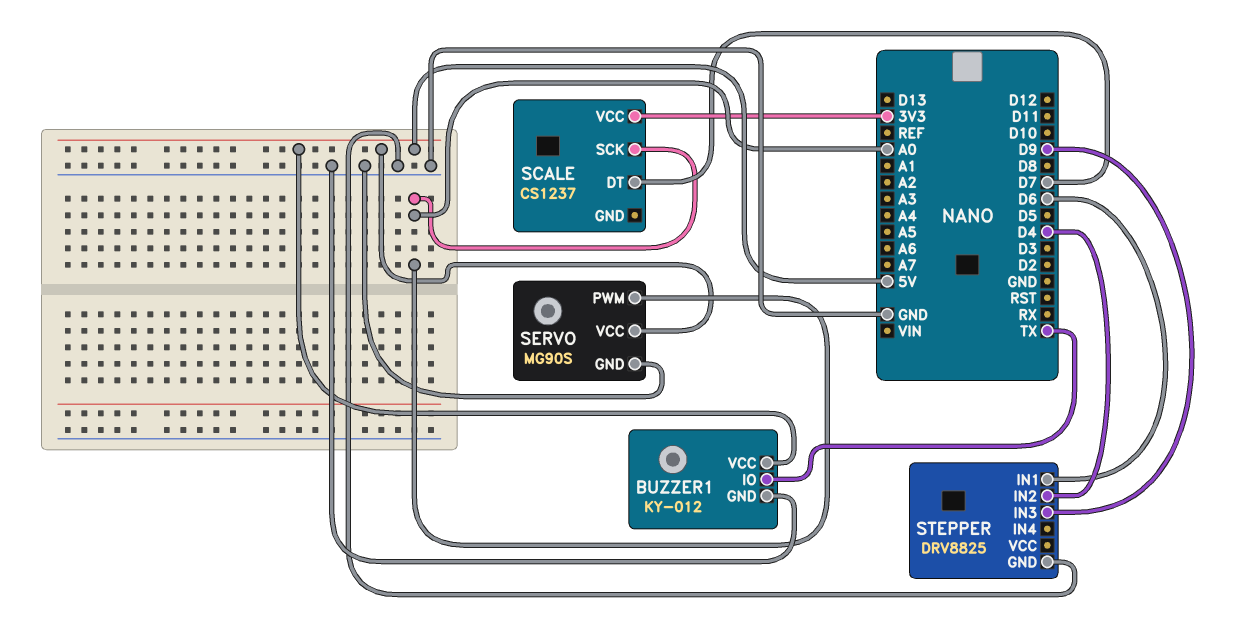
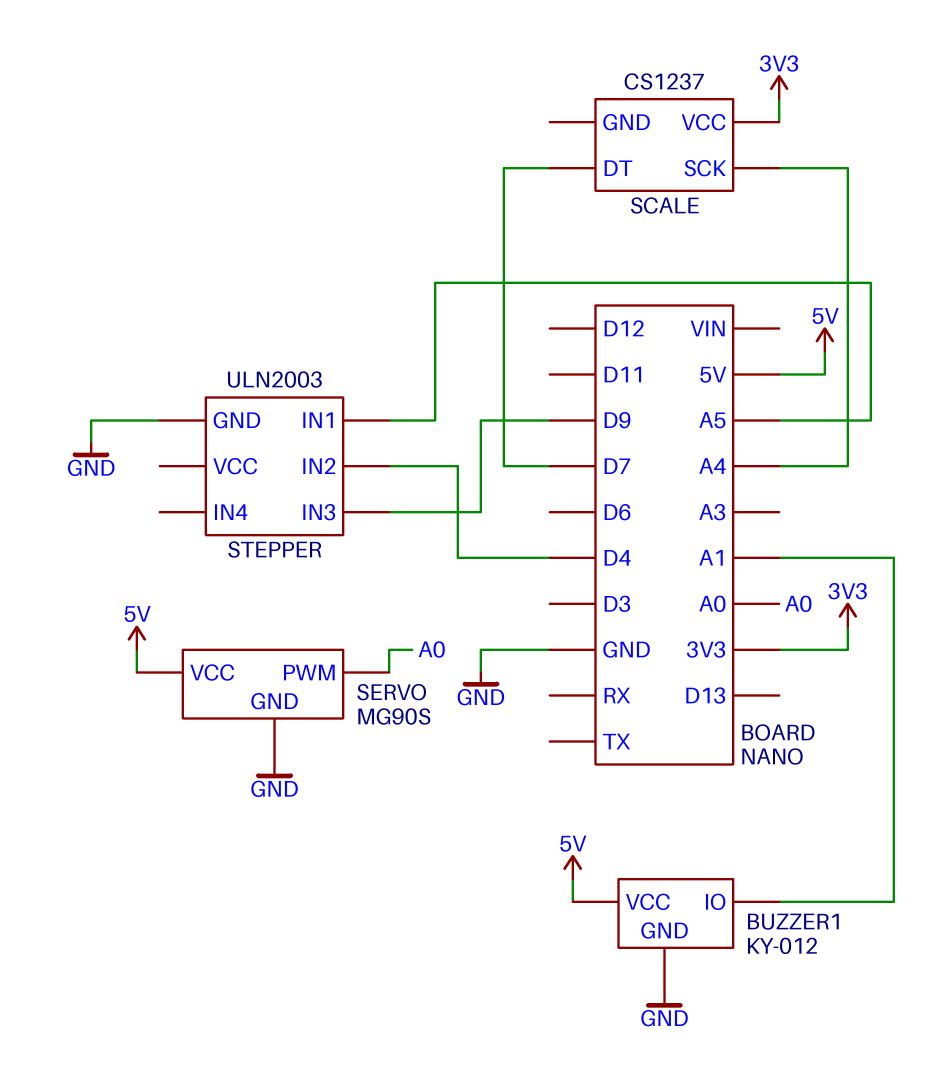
BUZZER1 pin IO: TX -> A1
SCALE pin SCK: A0 -> A4
STEPPER: DRV8825 -> ULN2003
STEPPER pin IN1: D6 -> A5

